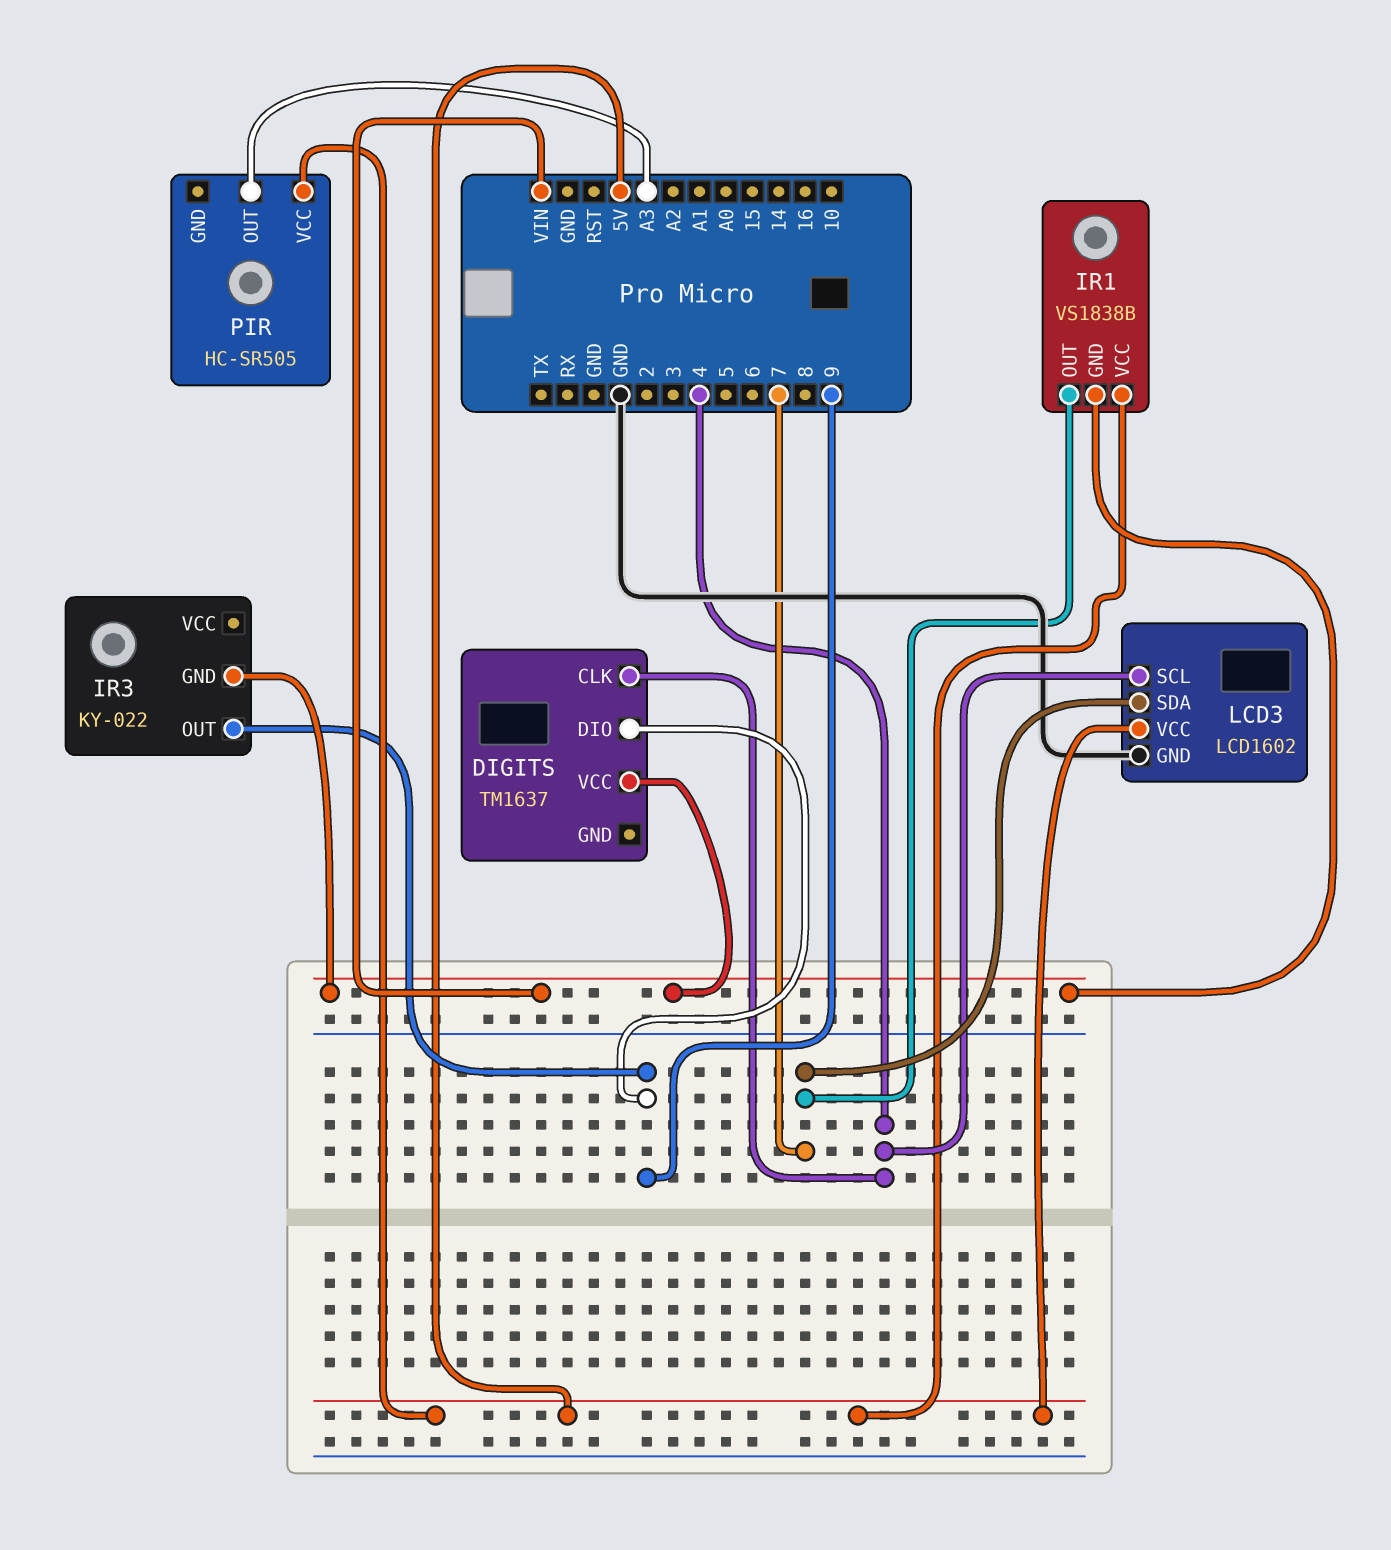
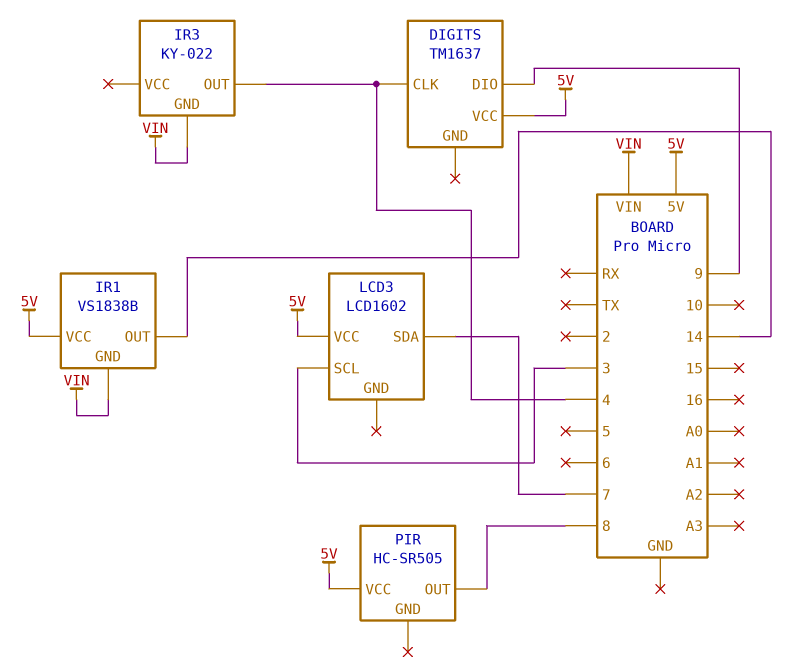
DIGITS pin VCC: VIN -> 5V
IR1 pin OUT: 7 -> 14
IR3 pin OUT: 9 -> 4
LCD3 pin GND: GND -> none
LCD3 pin SCL: 4 -> 3
PIR pin OUT: A3 -> 8

